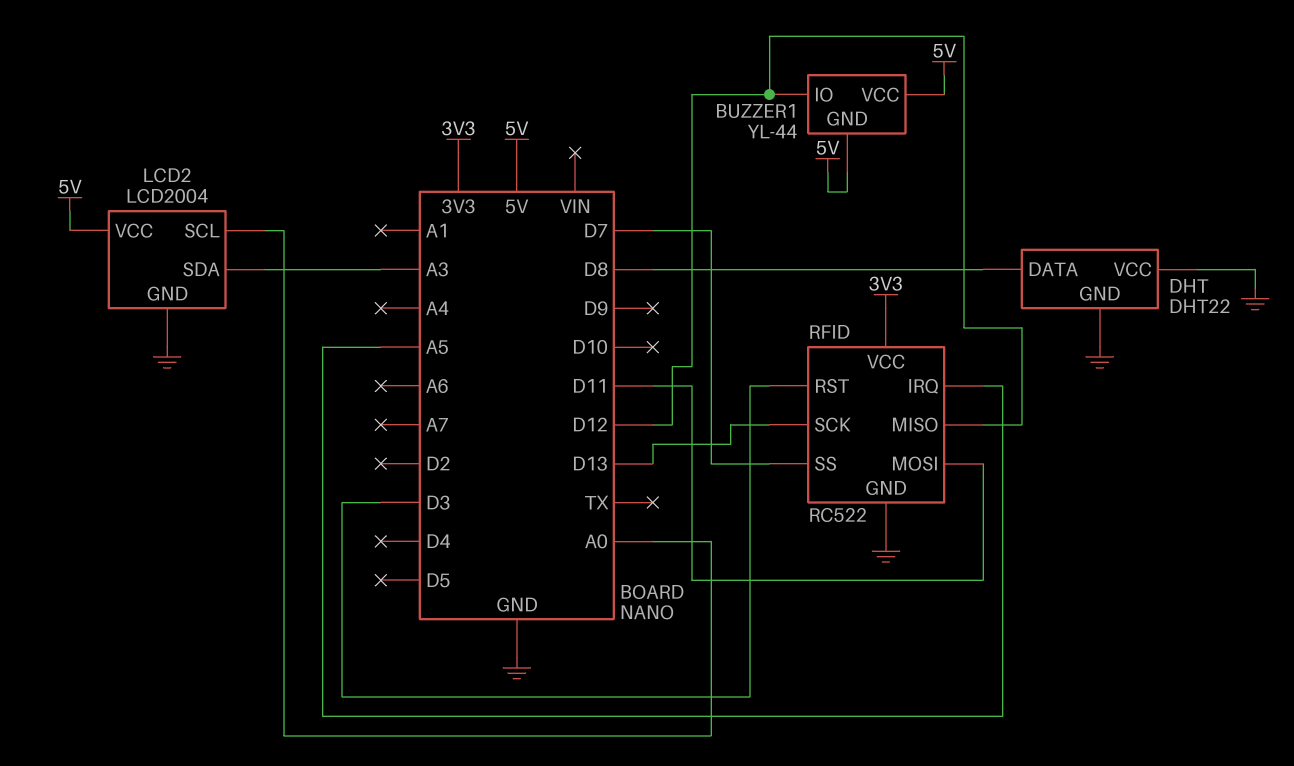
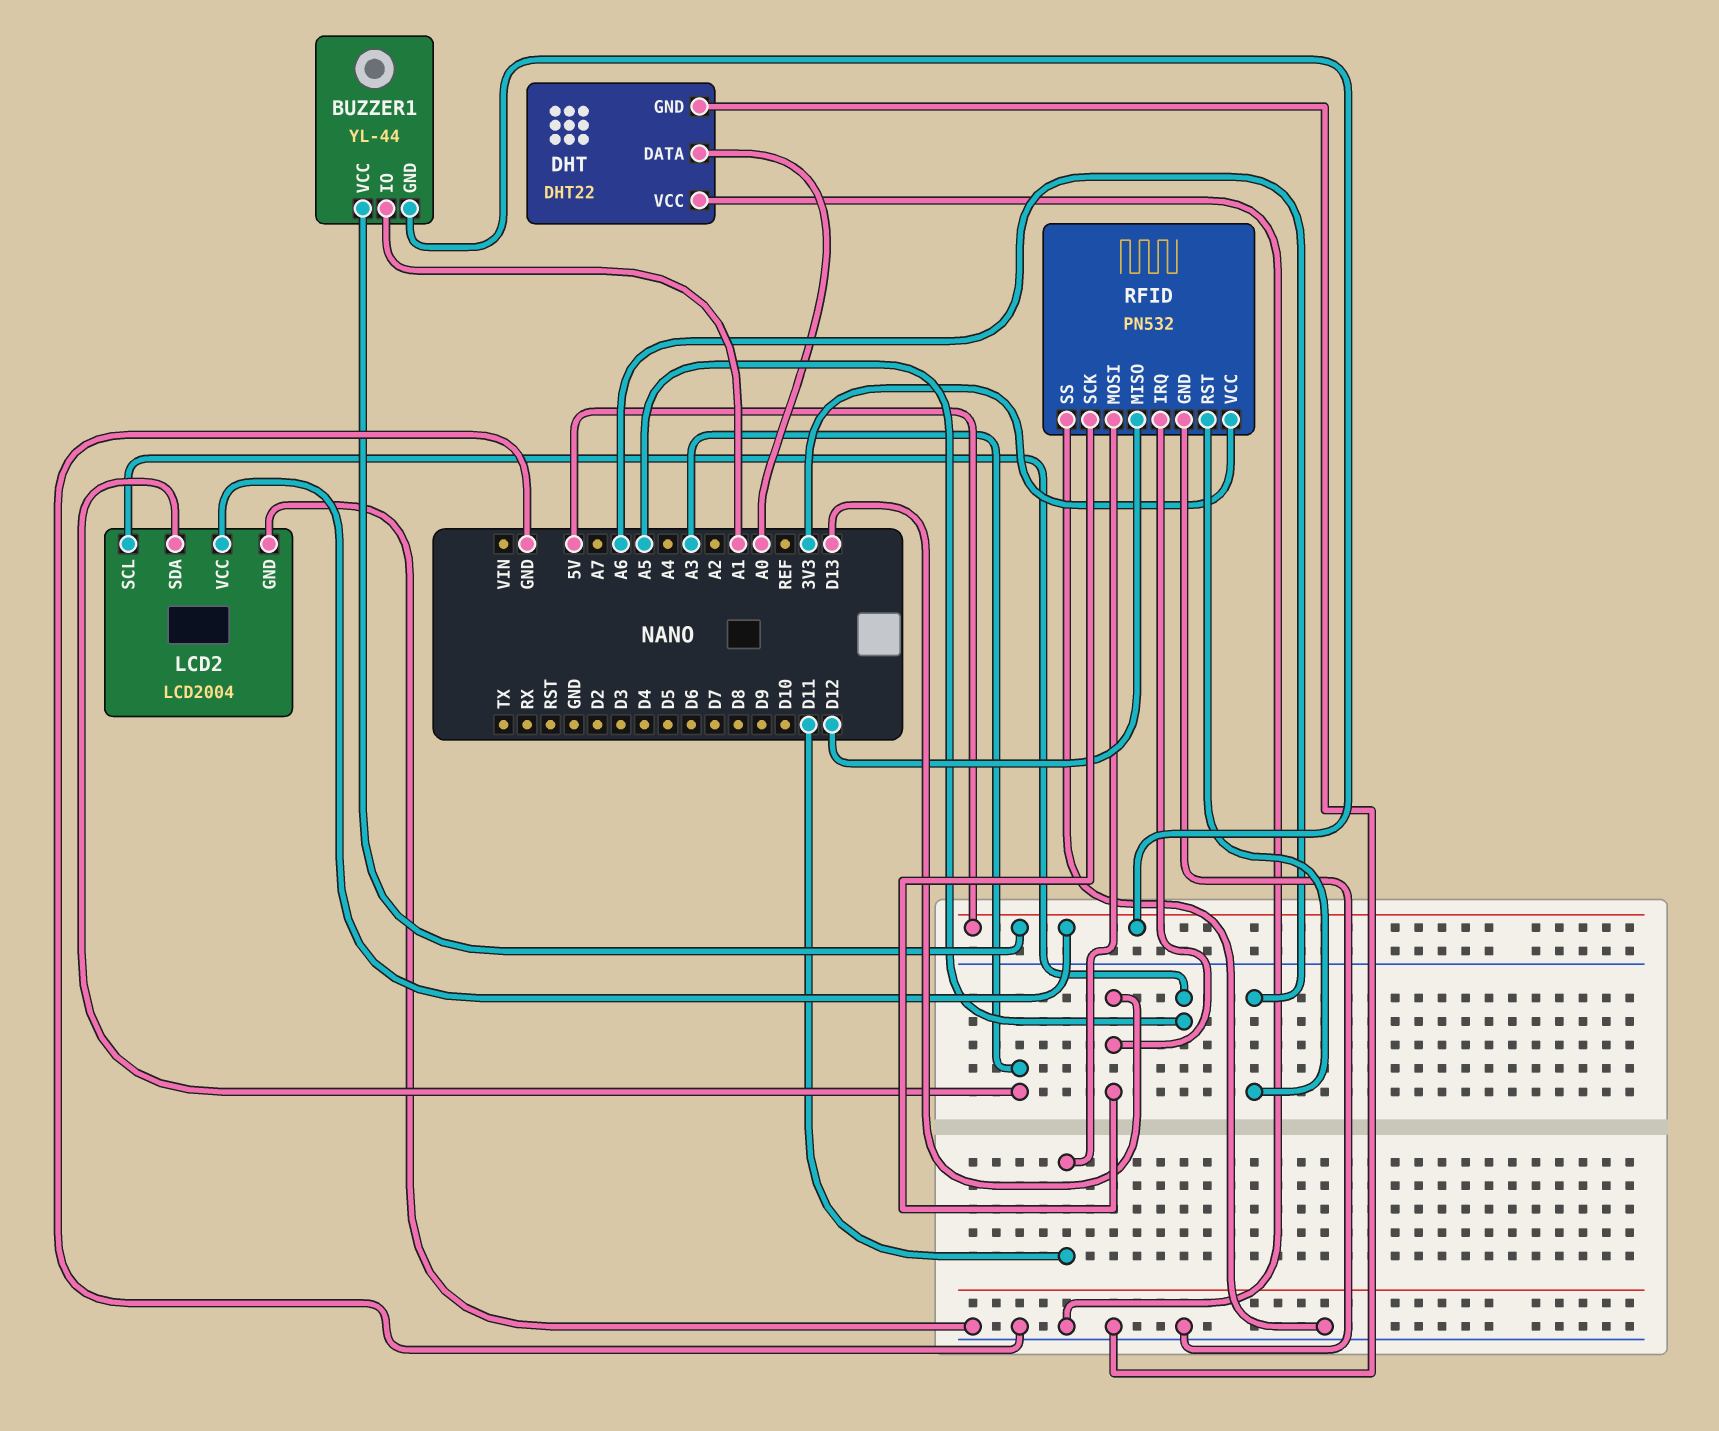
BUZZER1 pin IO: D12 -> A1
DHT pin DATA: D8 -> A0
LCD2 pin SCL: A0 -> A5
RFID: RC522 -> PN532
RFID pin IRQ: A5 -> D13
RFID pin RST: D3 -> A6
RFID pin SS: D7 -> GND

